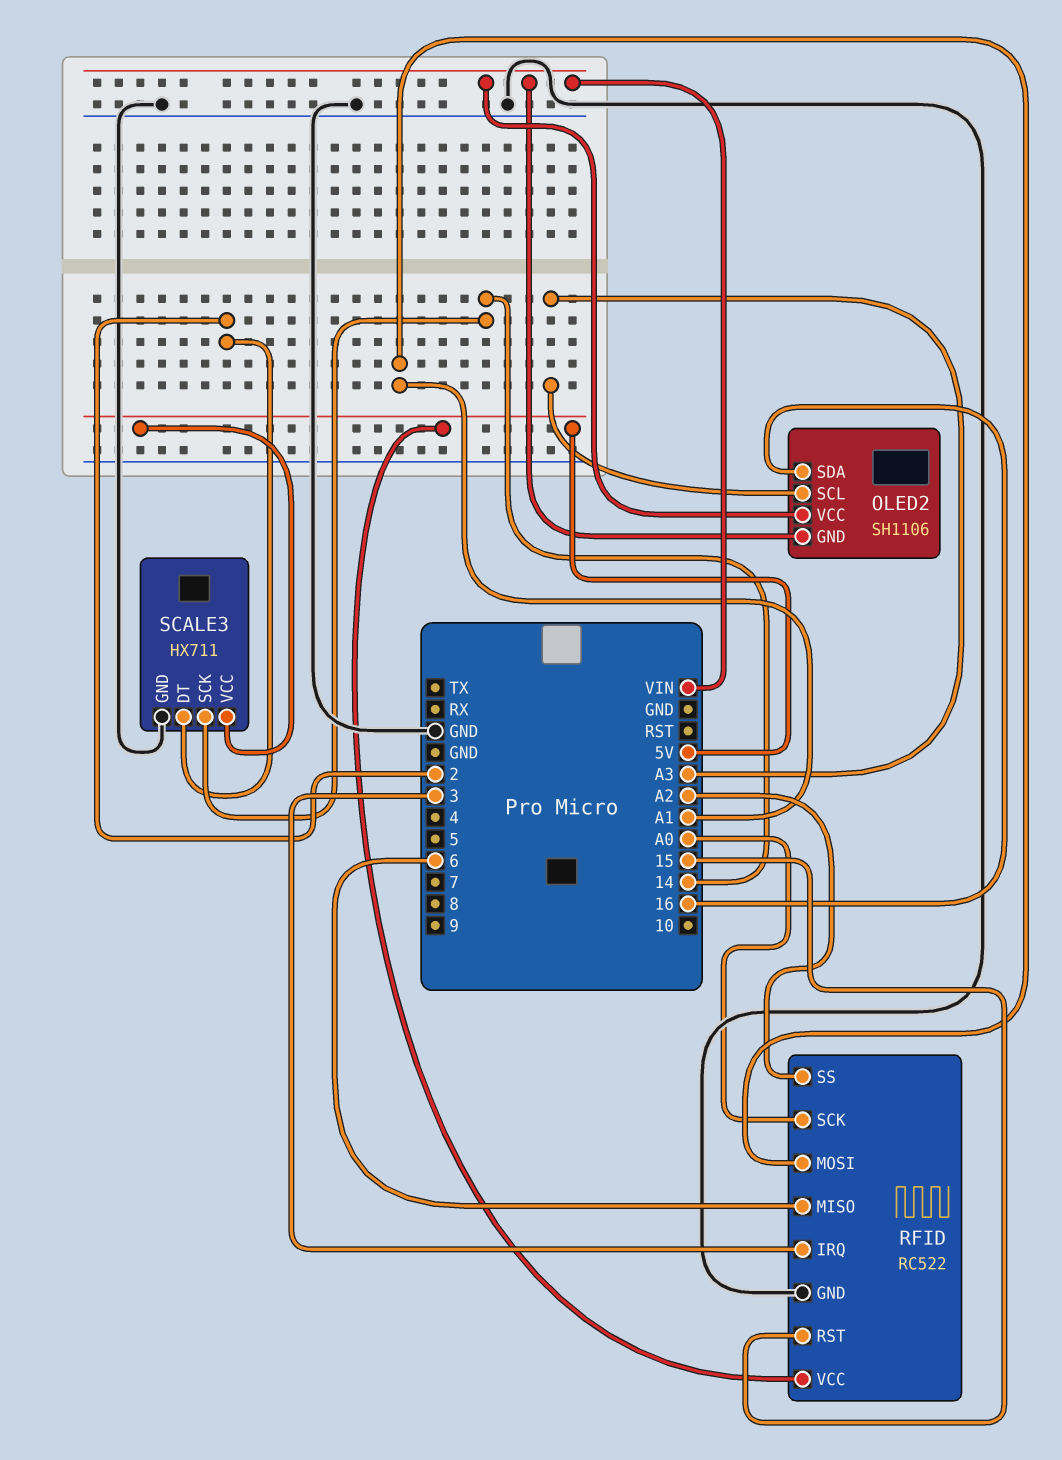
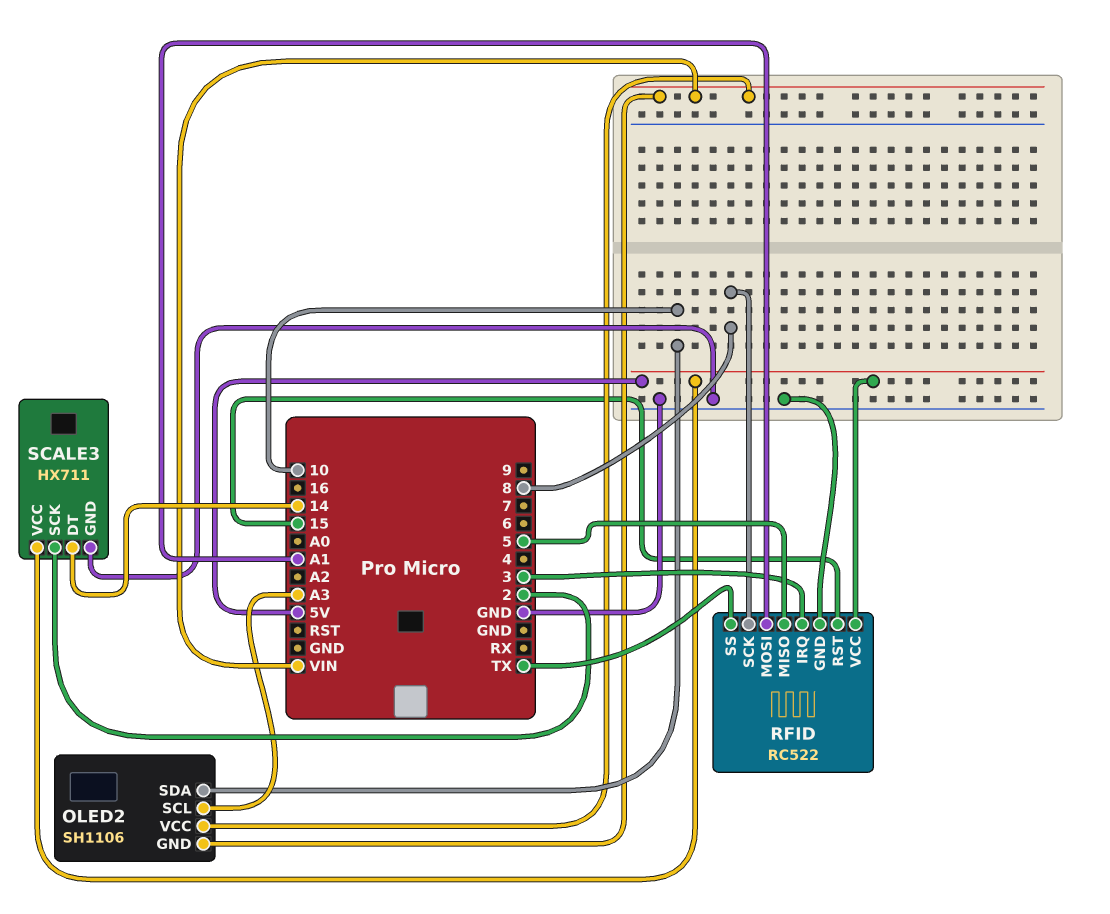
OLED2 pin SDA: 16 -> 10
RFID pin MISO: 6 -> 5
RFID pin SCK: A0 -> 8
RFID pin SS: A2 -> TX
SCALE3 pin DT: 2 -> 14
SCALE3 pin SCK: 14 -> 2

